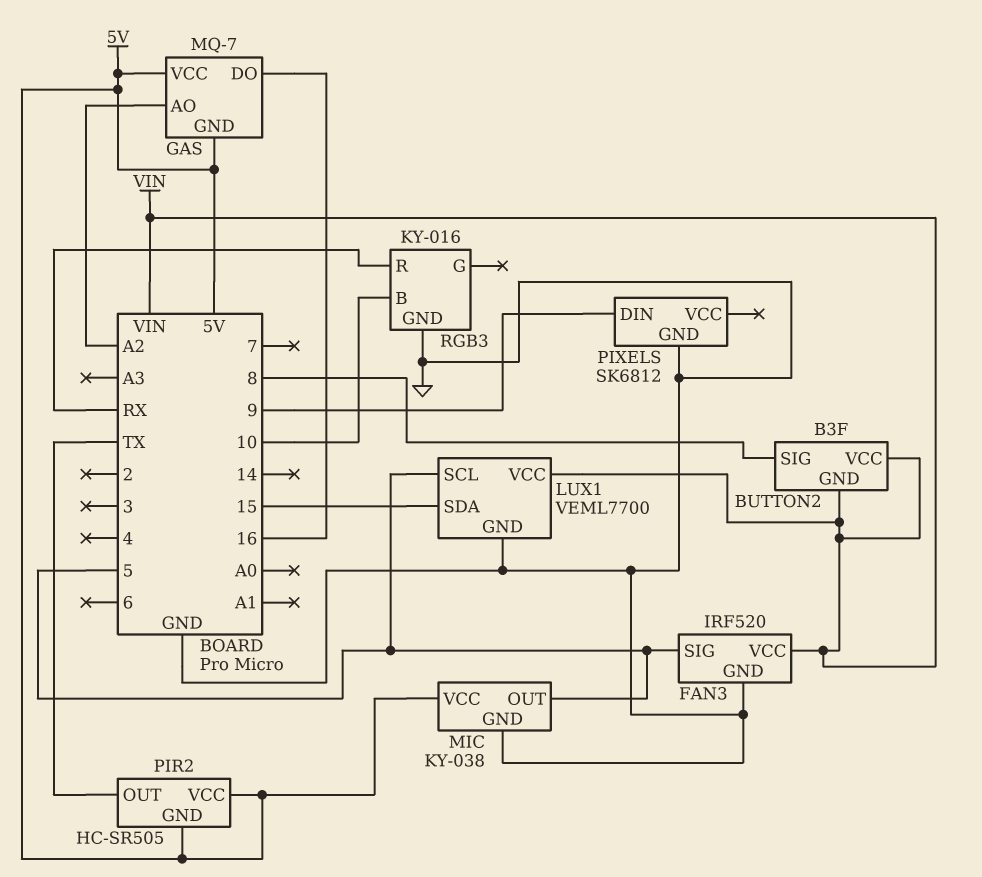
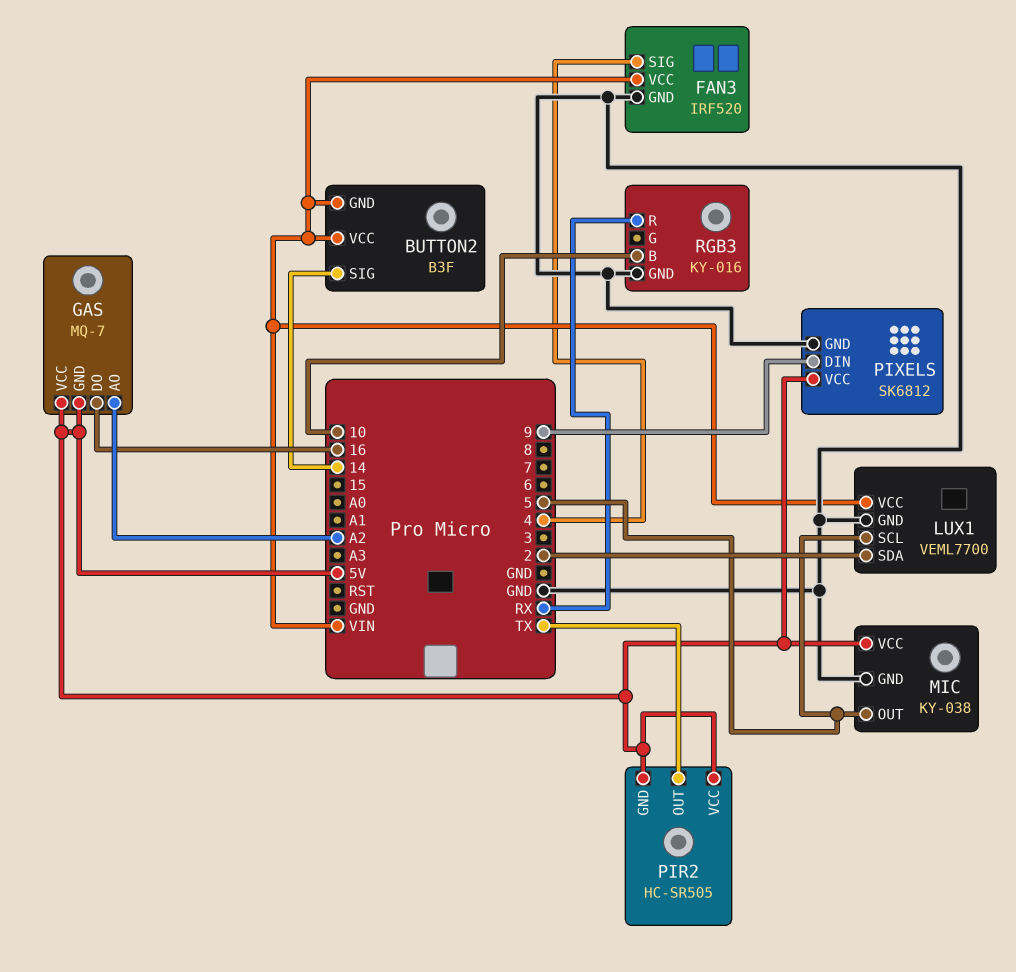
BUTTON2 pin SIG: 8 -> 14
FAN3 pin SIG: 5 -> 4
LUX1 pin SDA: 15 -> 2
PIXELS pin VCC: none -> 5V

